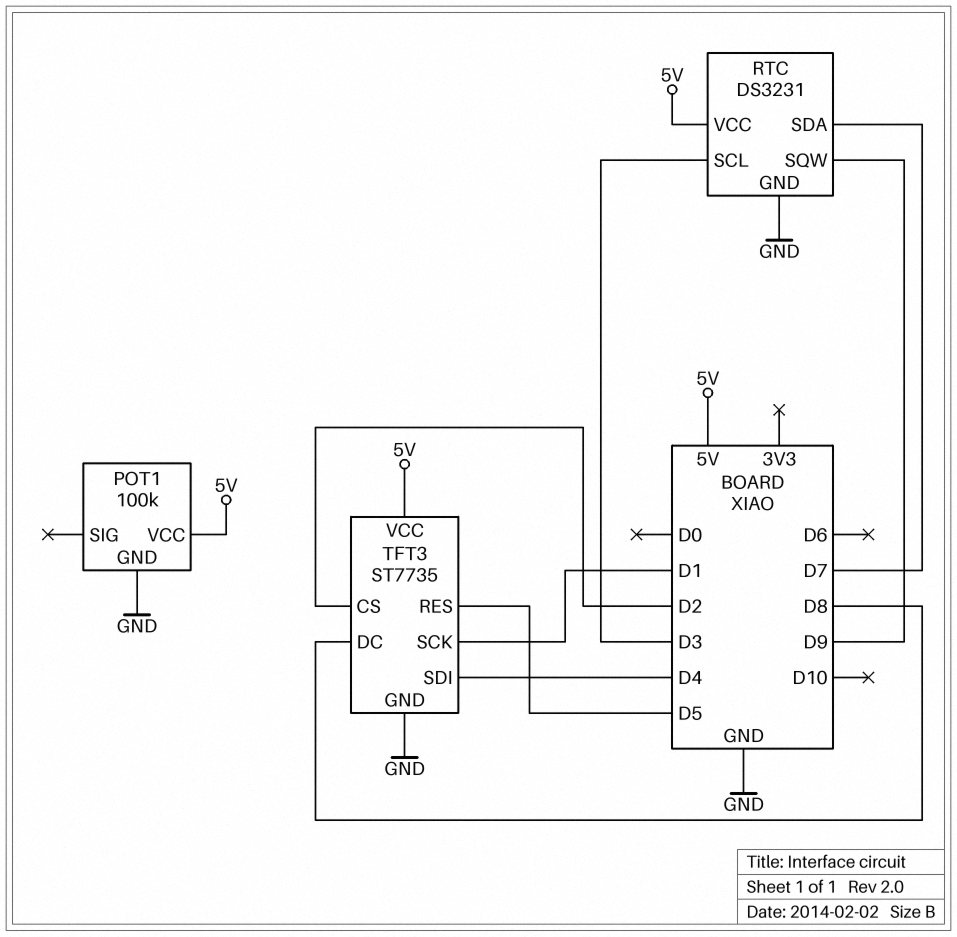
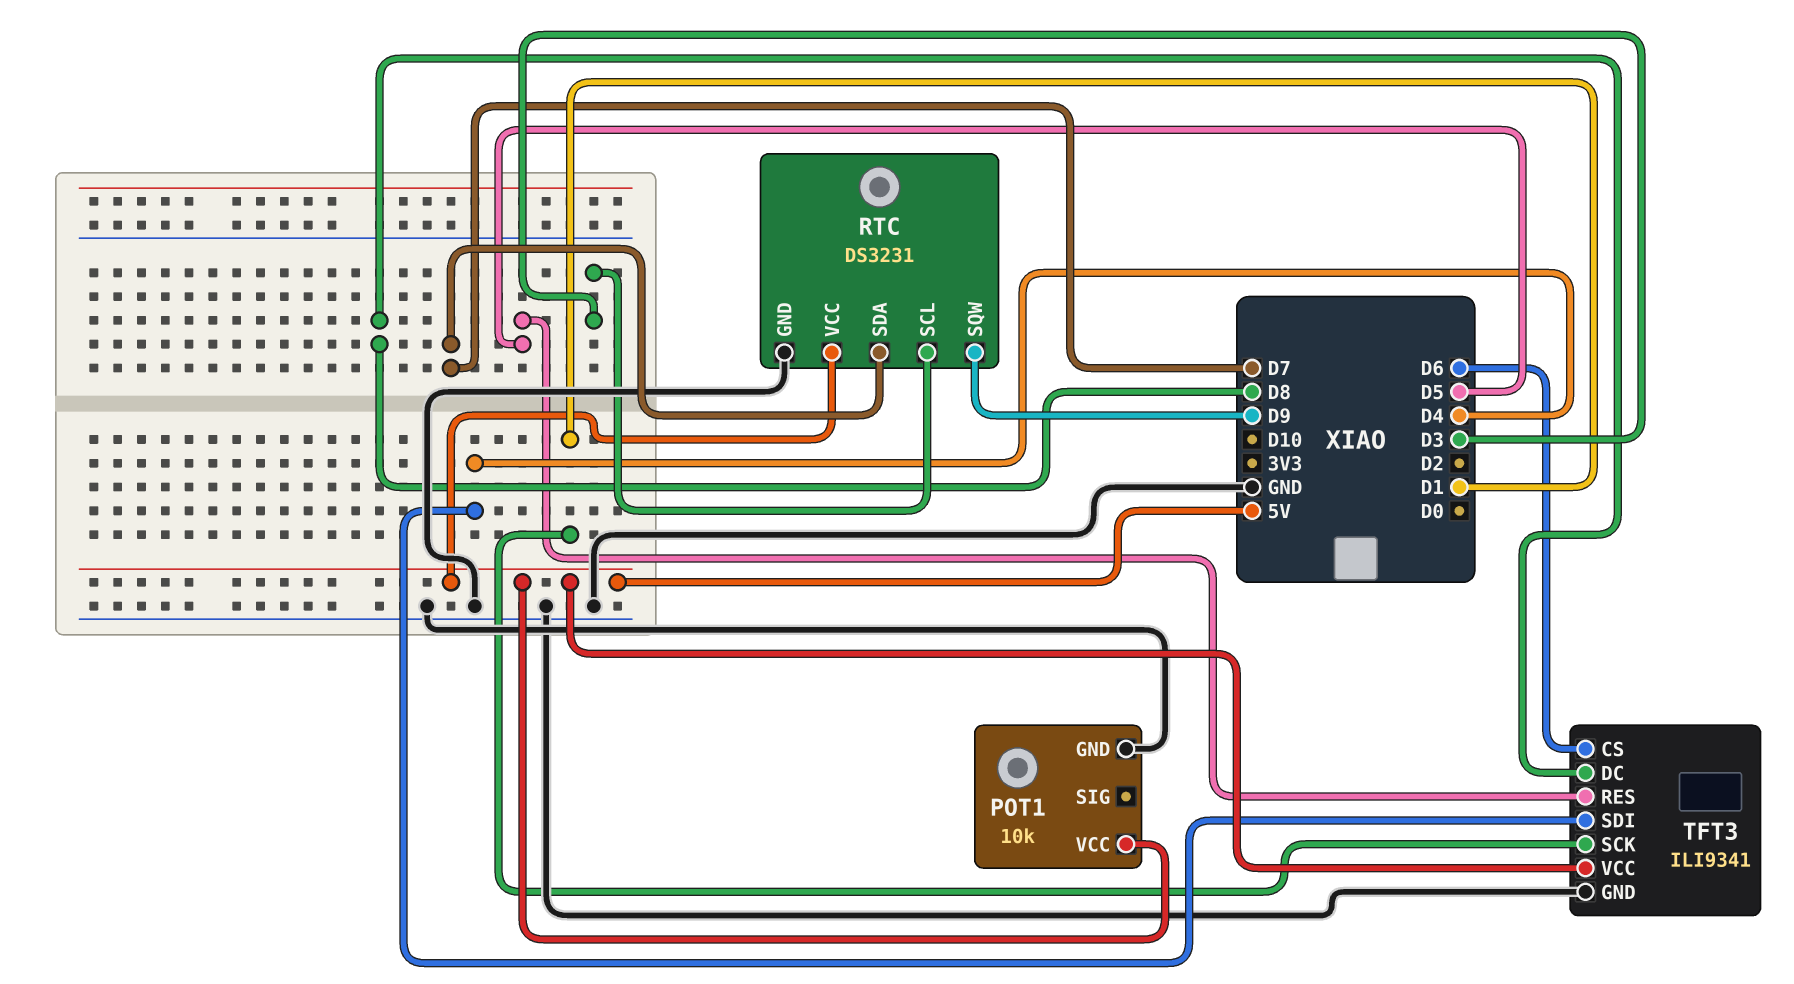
POT1: 100k -> 10k
TFT3: ST7735 -> ILI9341
TFT3 pin CS: D2 -> D6

